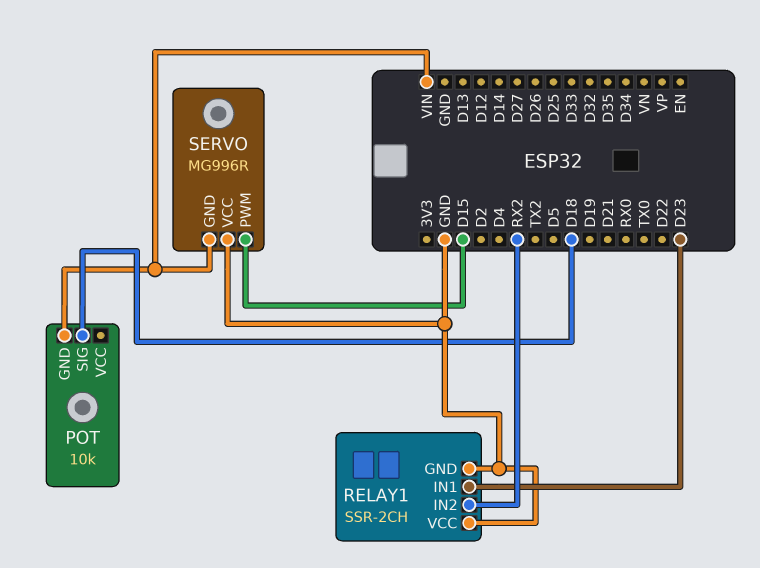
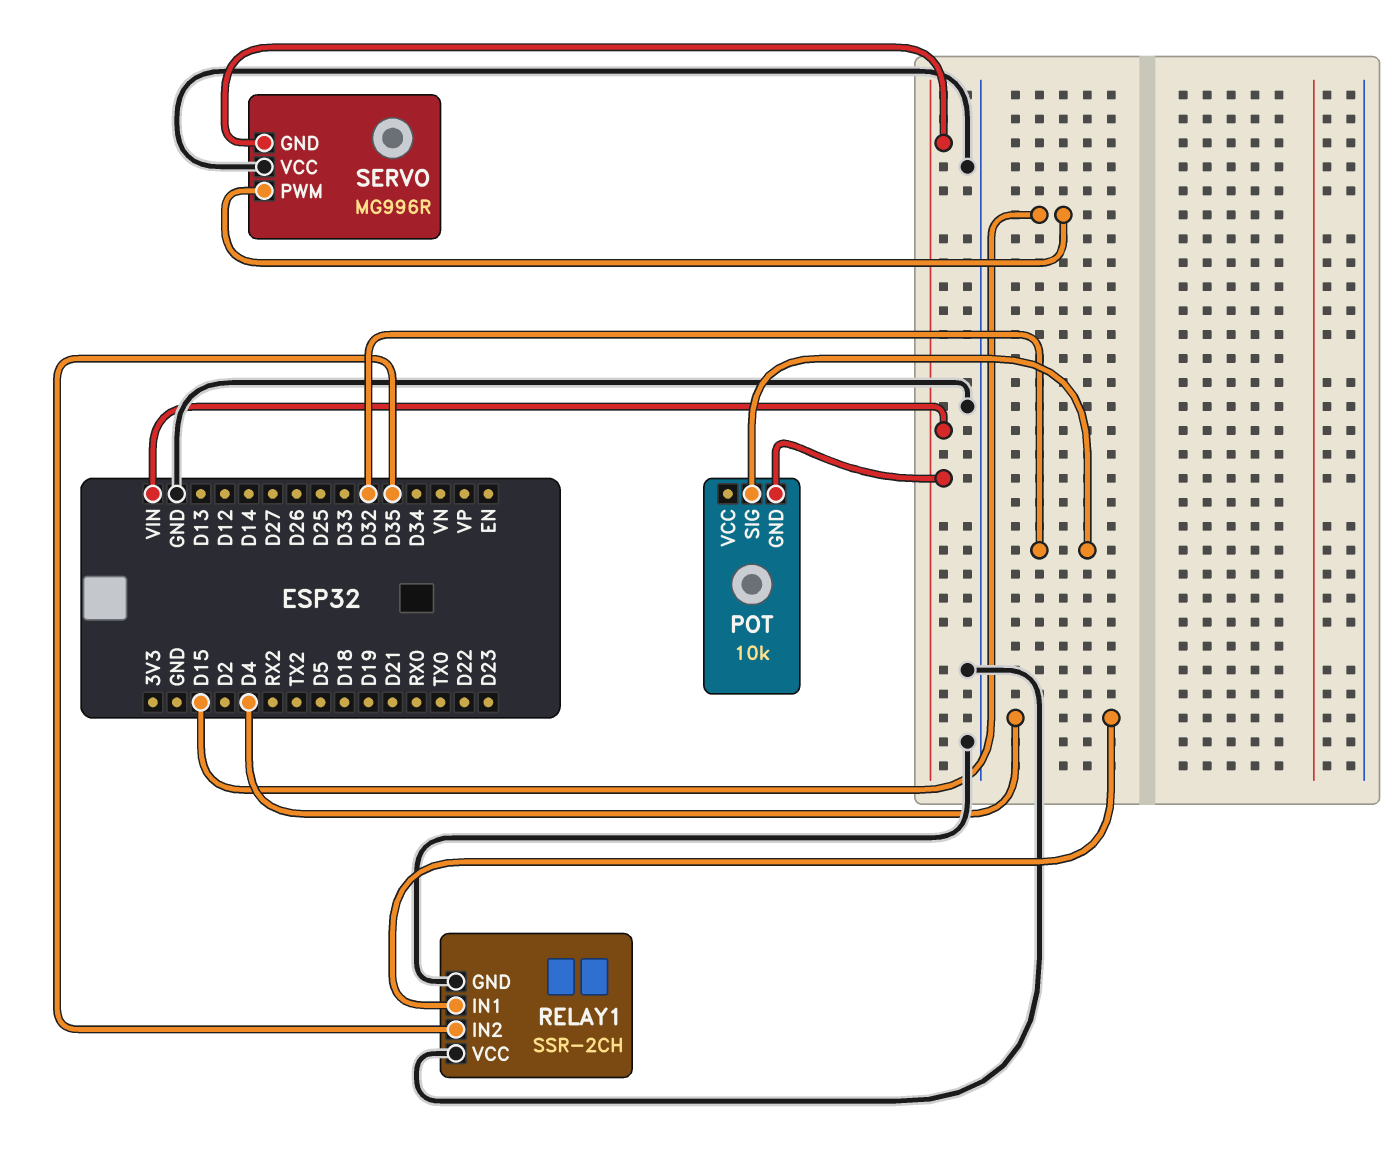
POT pin SIG: D18 -> D32
RELAY1 pin IN1: D23 -> D4
RELAY1 pin IN2: RX2 -> D35

